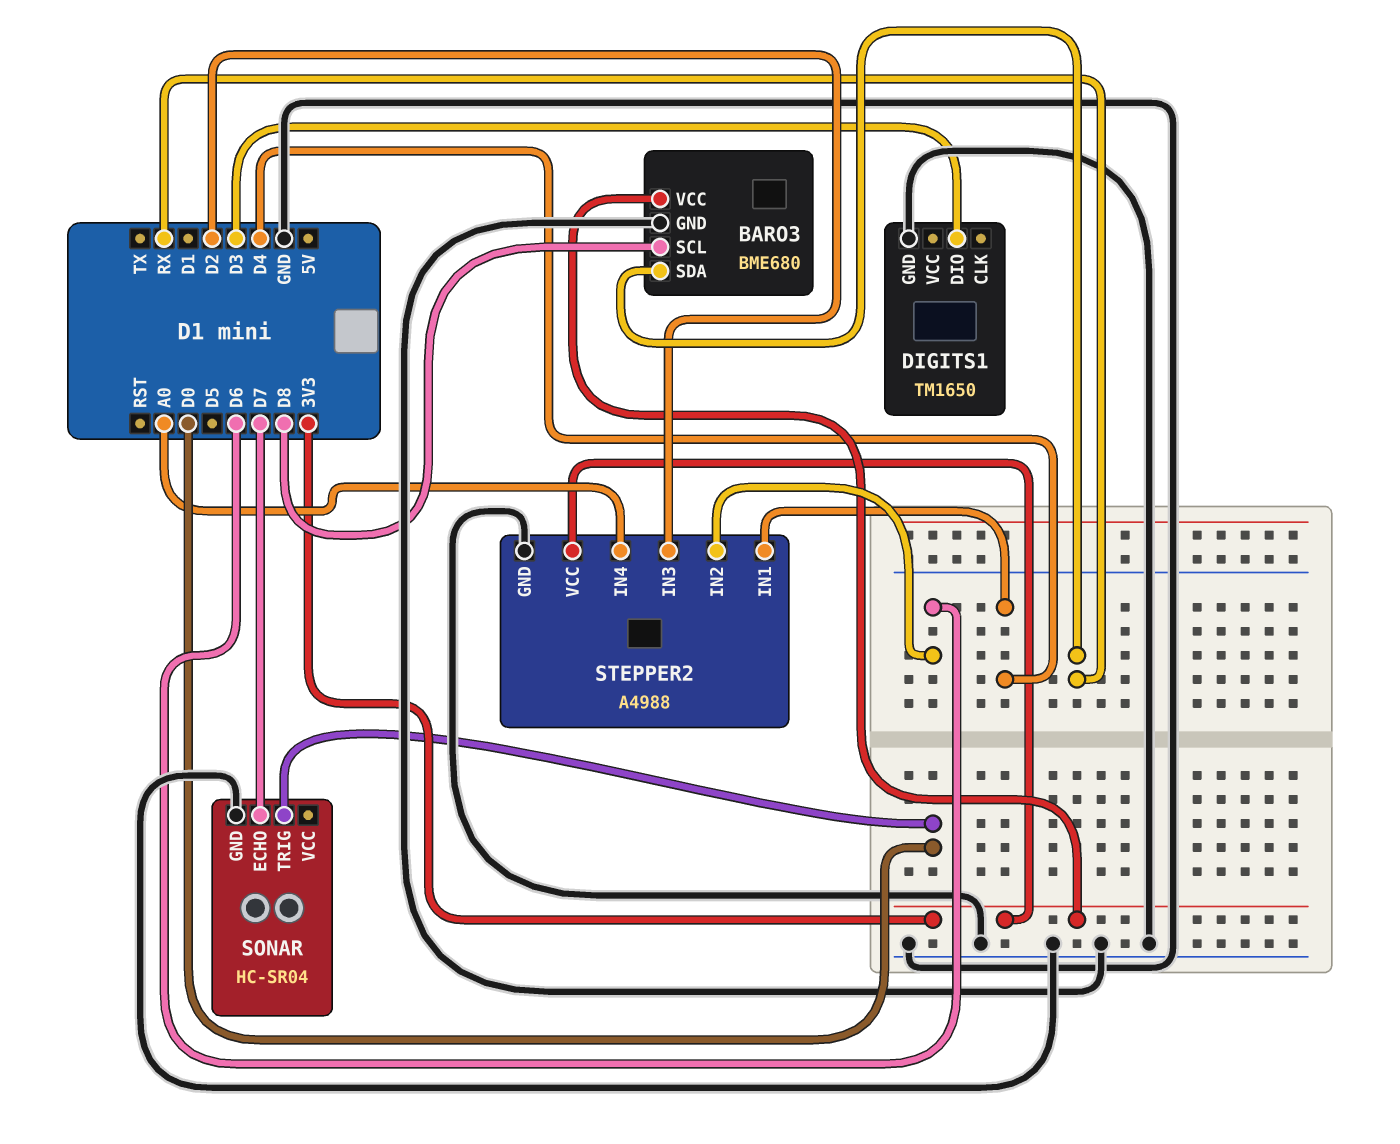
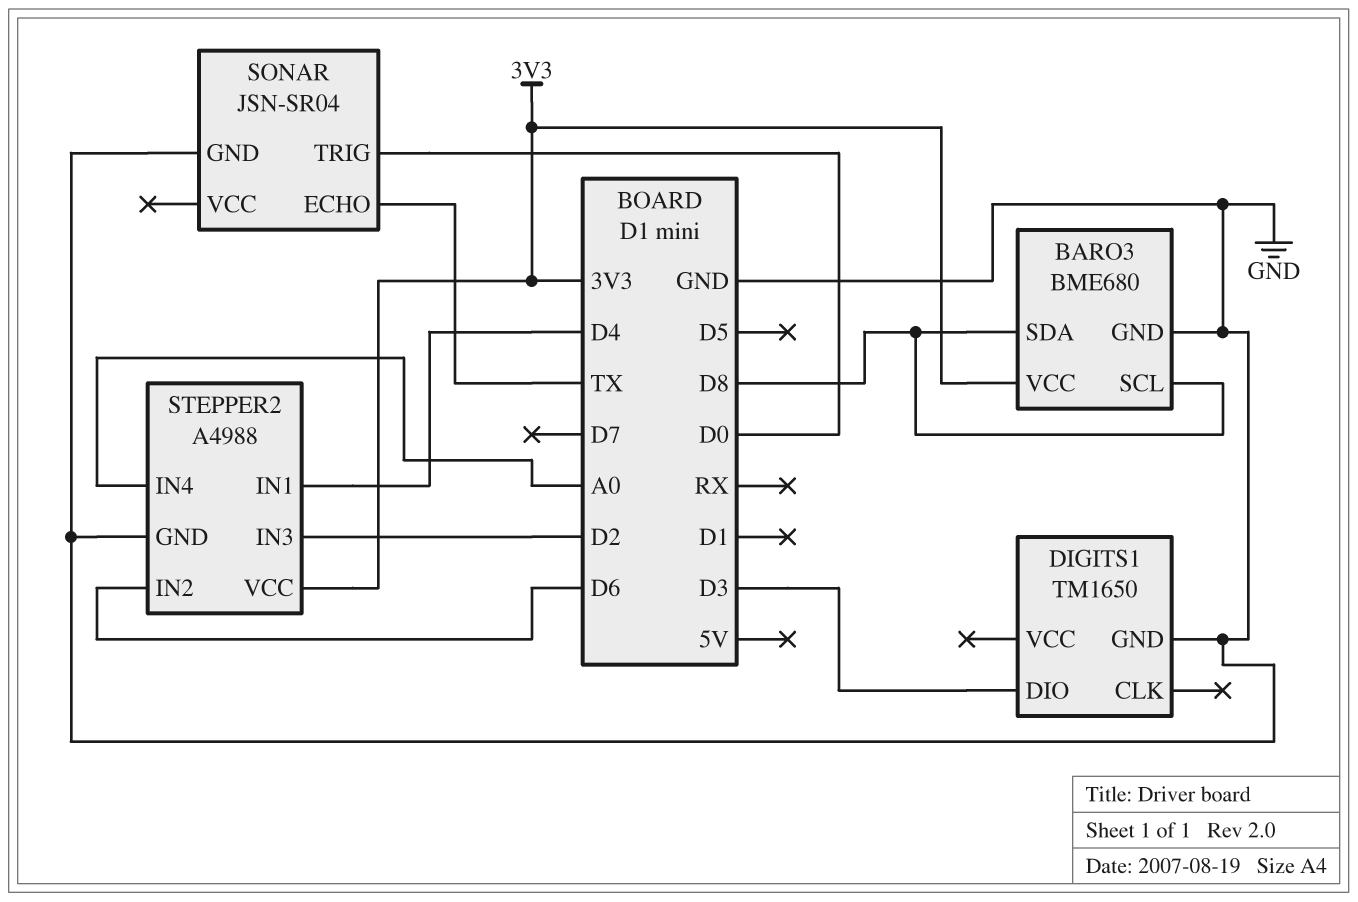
BARO3 pin SDA: RX -> D8
SONAR: HC-SR04 -> JSN-SR04
SONAR pin ECHO: D7 -> TX

